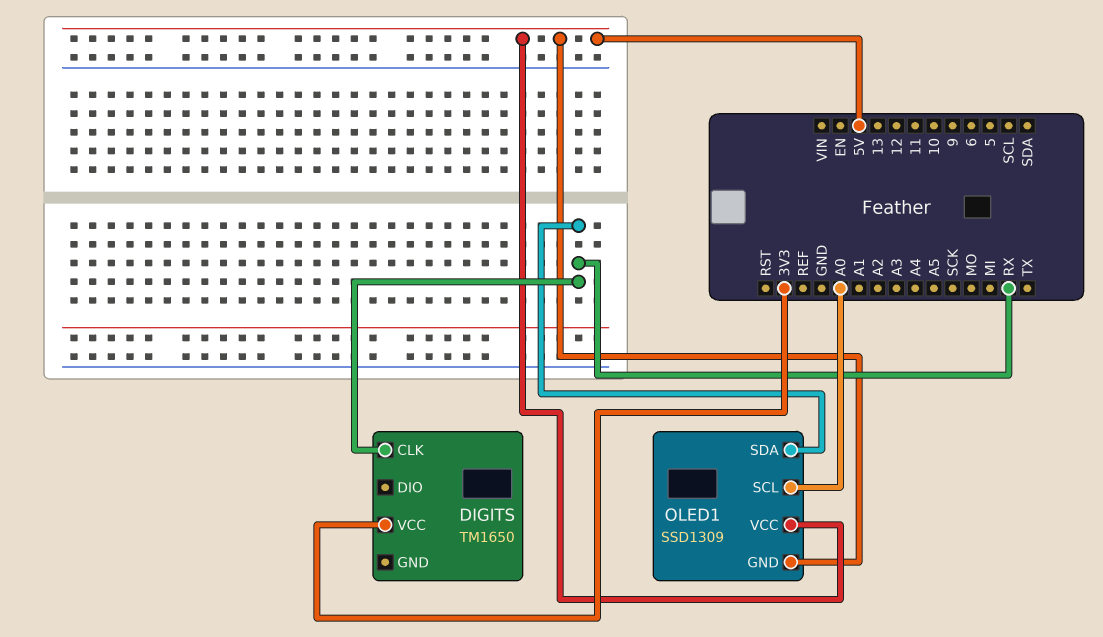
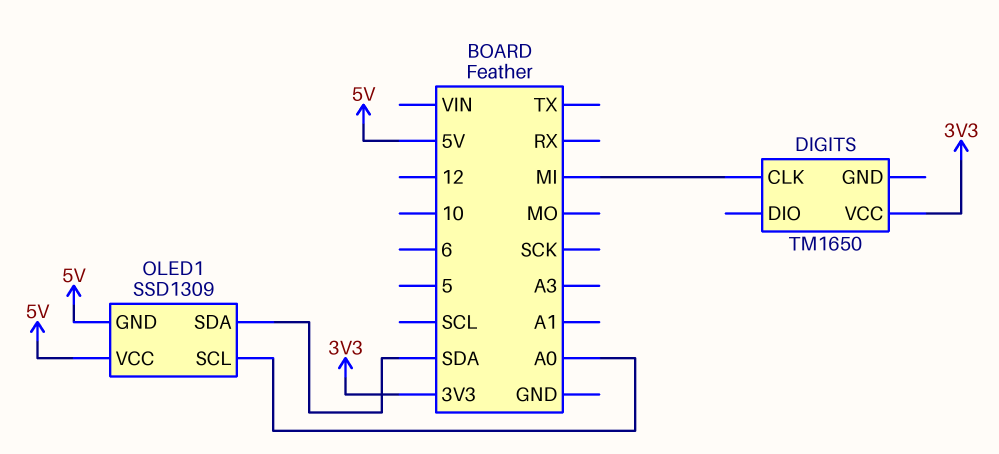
DIGITS pin CLK: RX -> MI
OLED1 pin SDA: RX -> SDA

